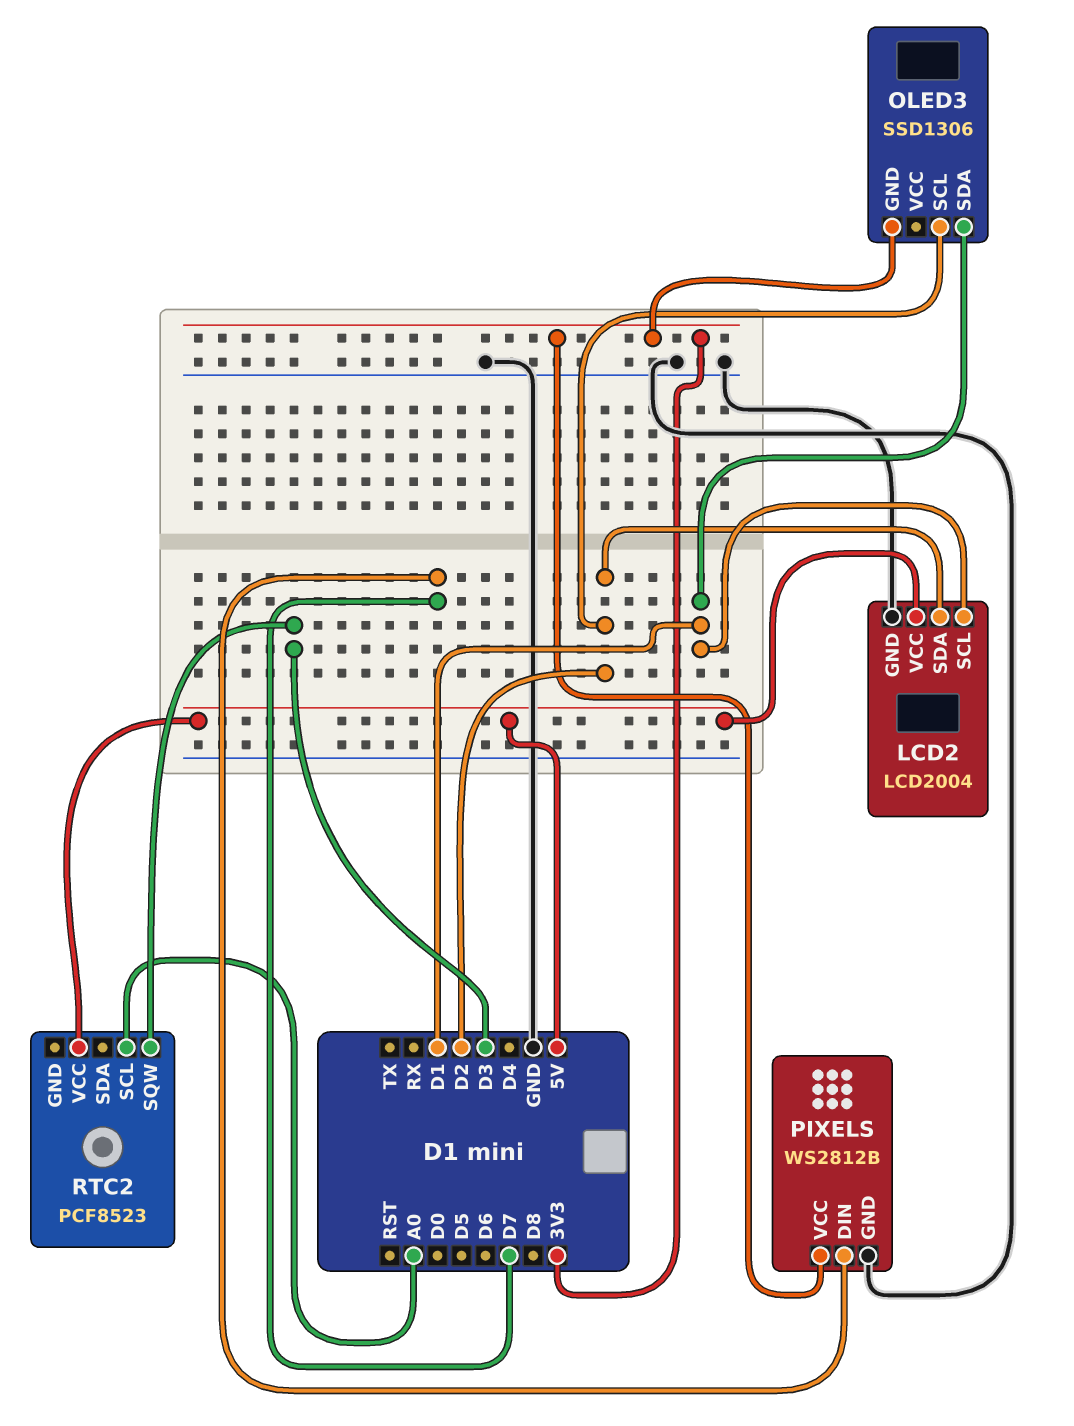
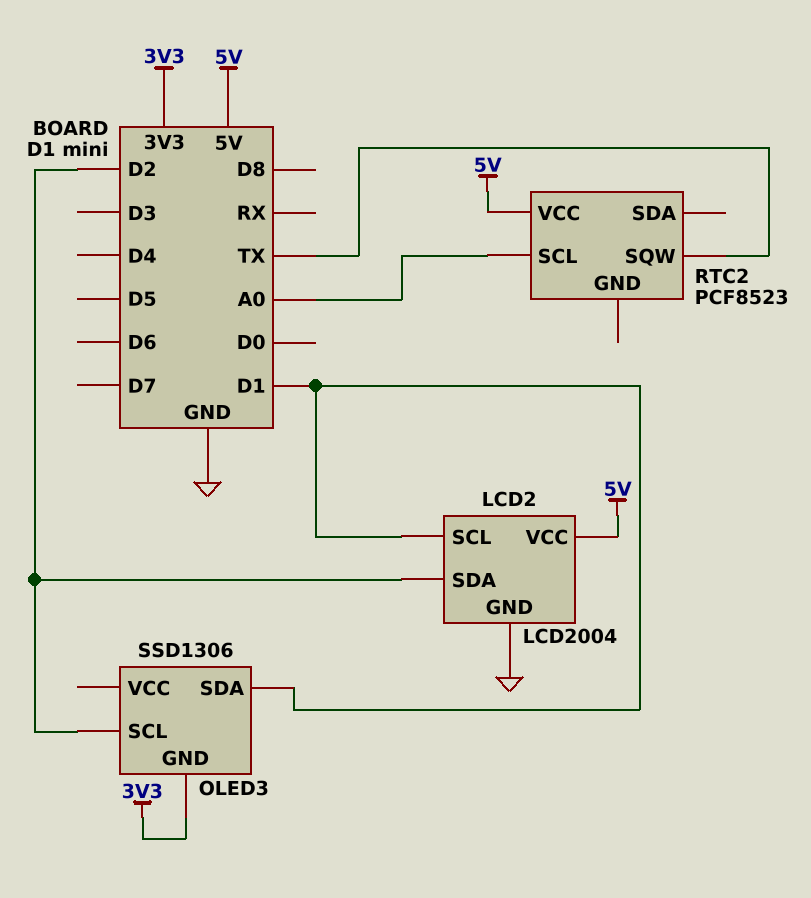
PIXELS: WS2812B -> none
PIXELS pin DIN: D7 -> none
PIXELS pin GND: GND -> none
PIXELS pin VCC: 3V3 -> none
RTC2 pin SQW: D3 -> TX

